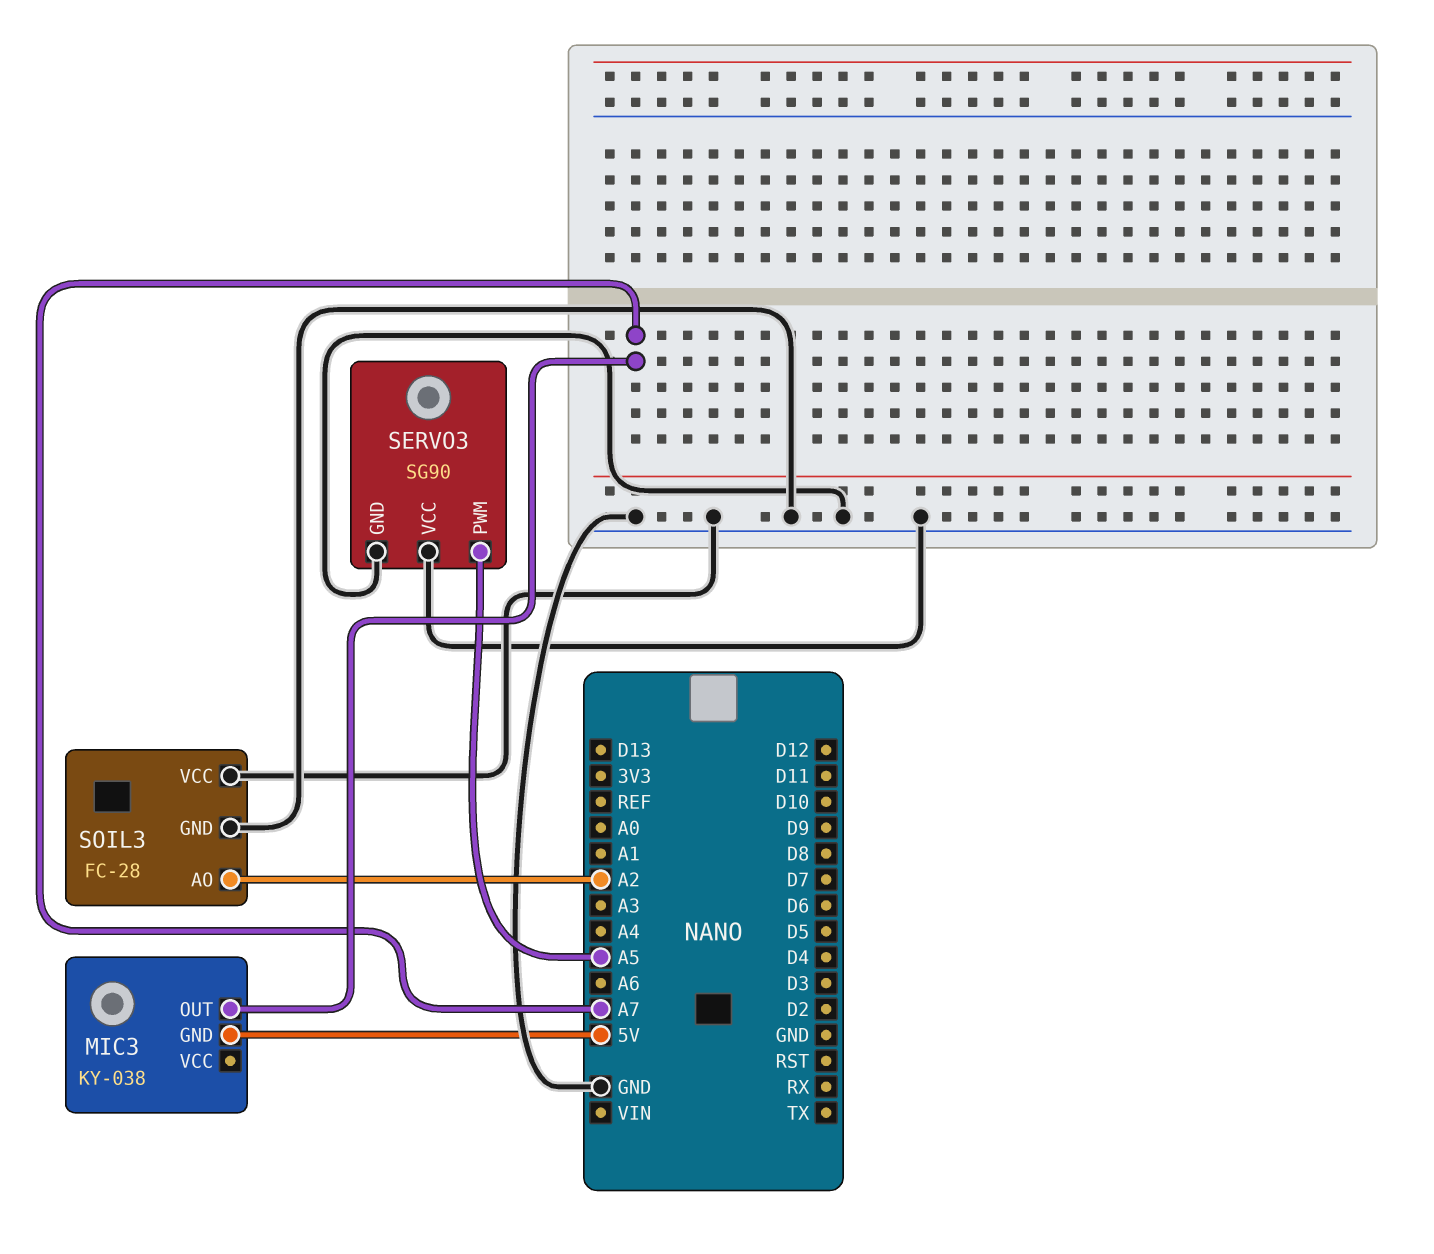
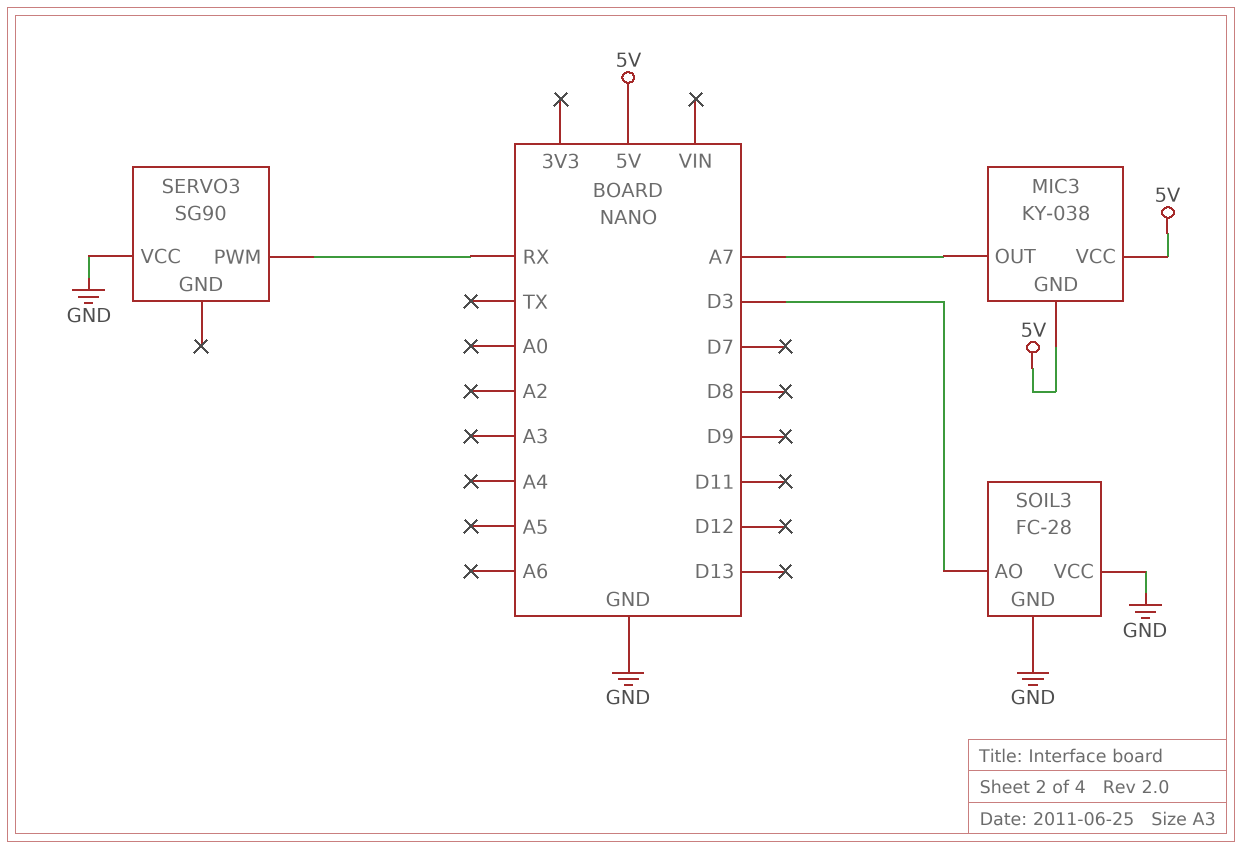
MIC3 pin VCC: none -> 5V
SERVO3 pin GND: GND -> none
SERVO3 pin PWM: A5 -> RX
SOIL3 pin AO: A2 -> D3

